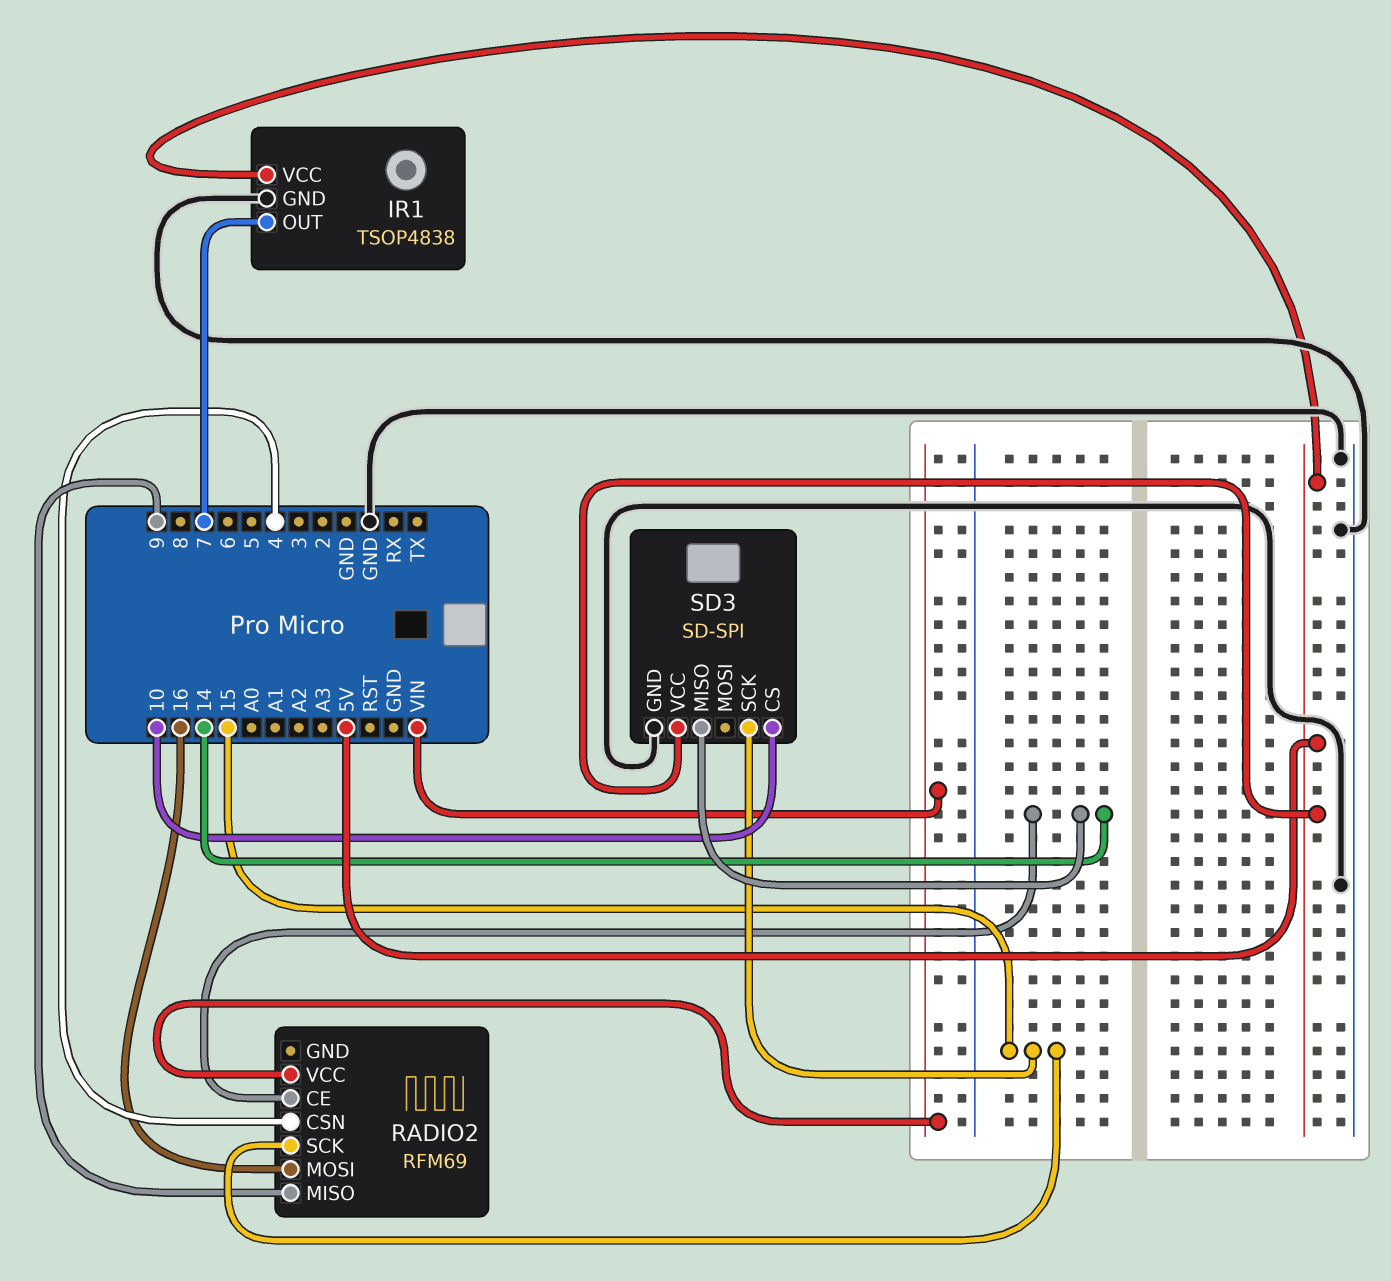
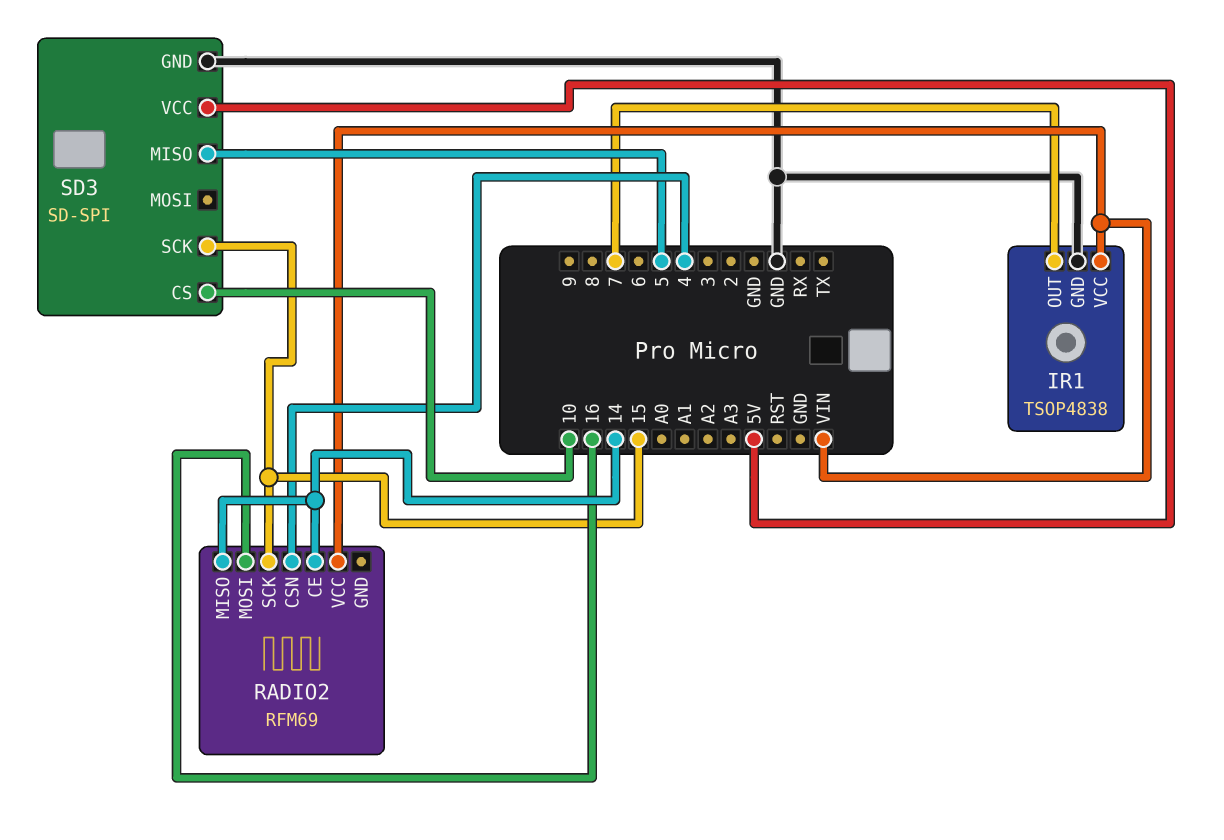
IR1 pin VCC: 5V -> VIN
RADIO2 pin MISO: 9 -> 14
SD3 pin MISO: 14 -> 5

